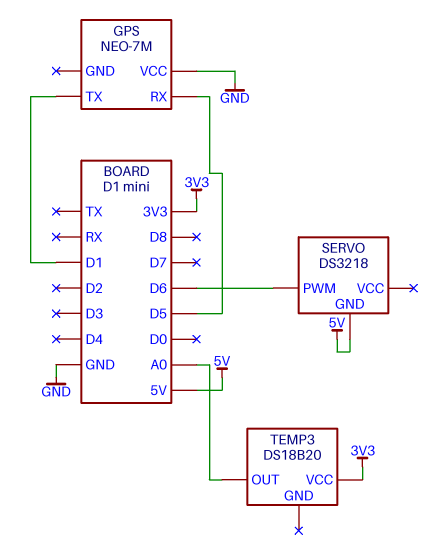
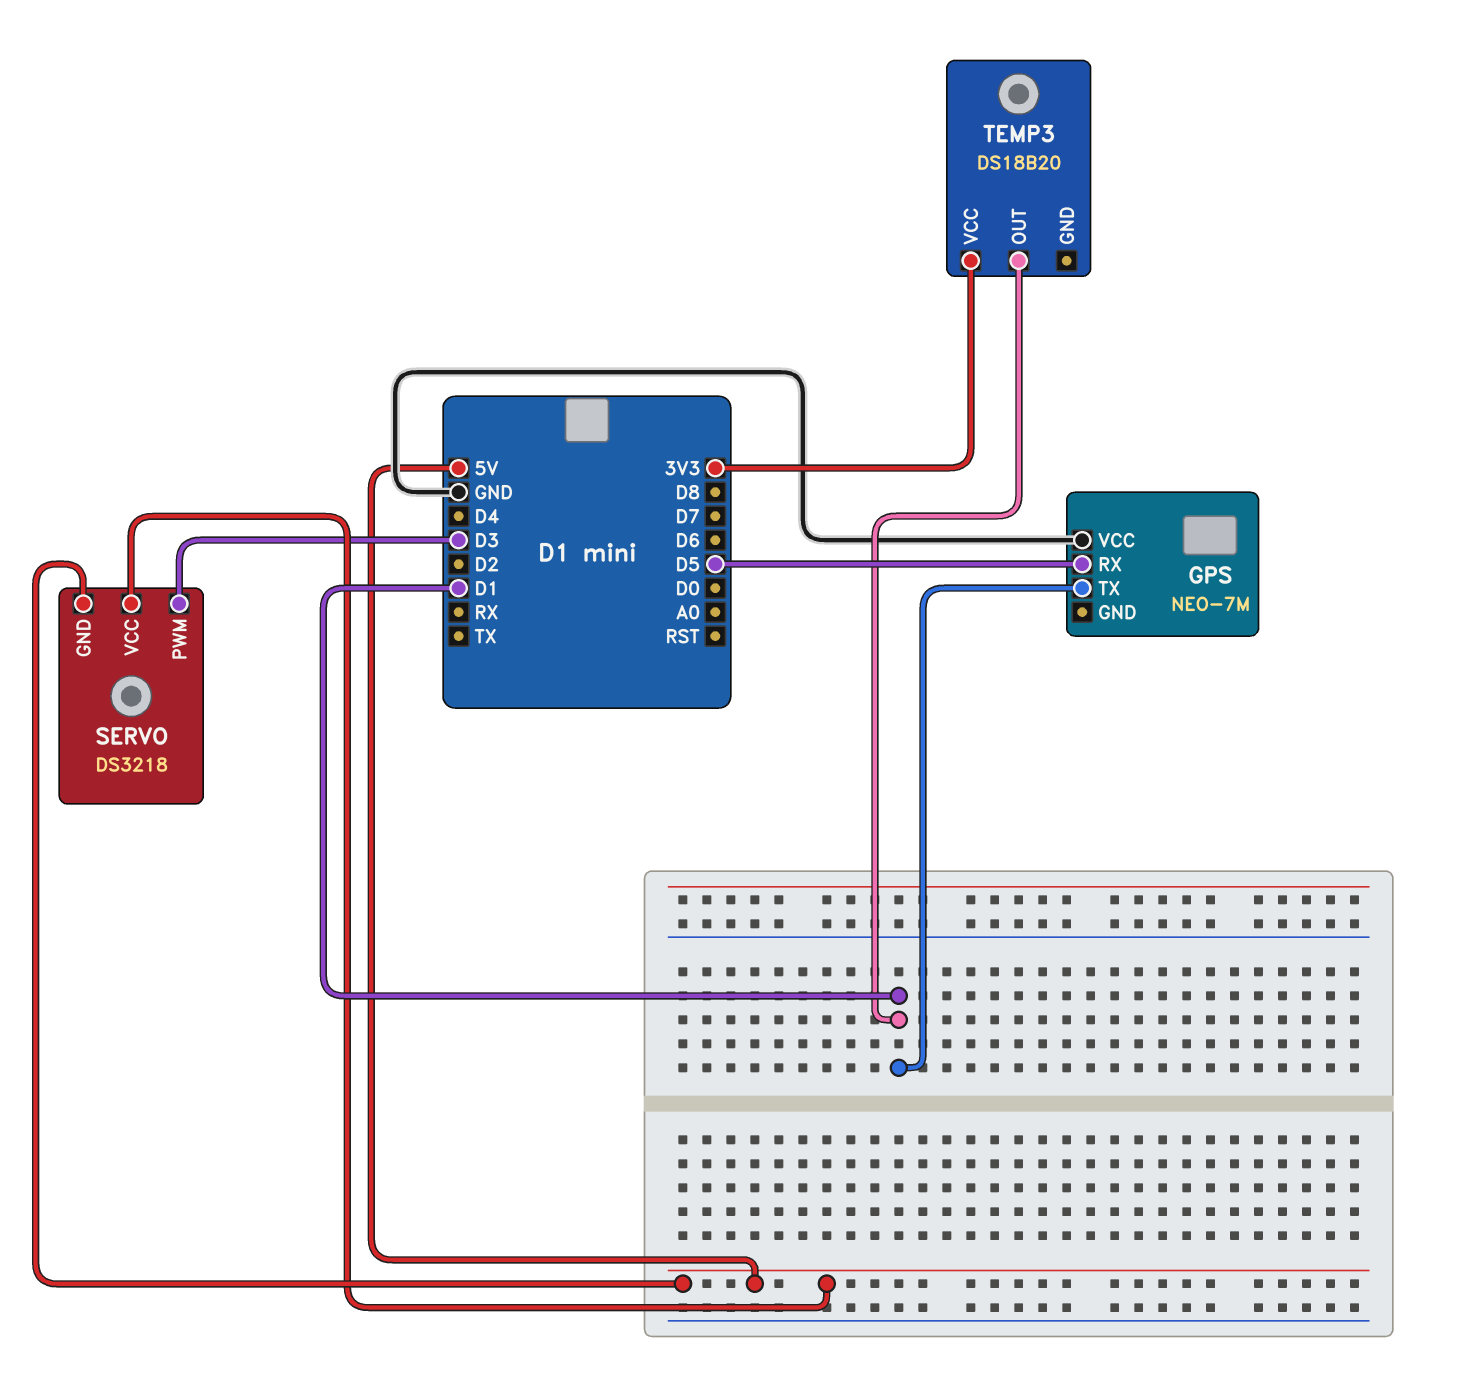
SERVO pin PWM: D6 -> D3
SERVO pin VCC: none -> 5V
TEMP3 pin OUT: A0 -> D1

